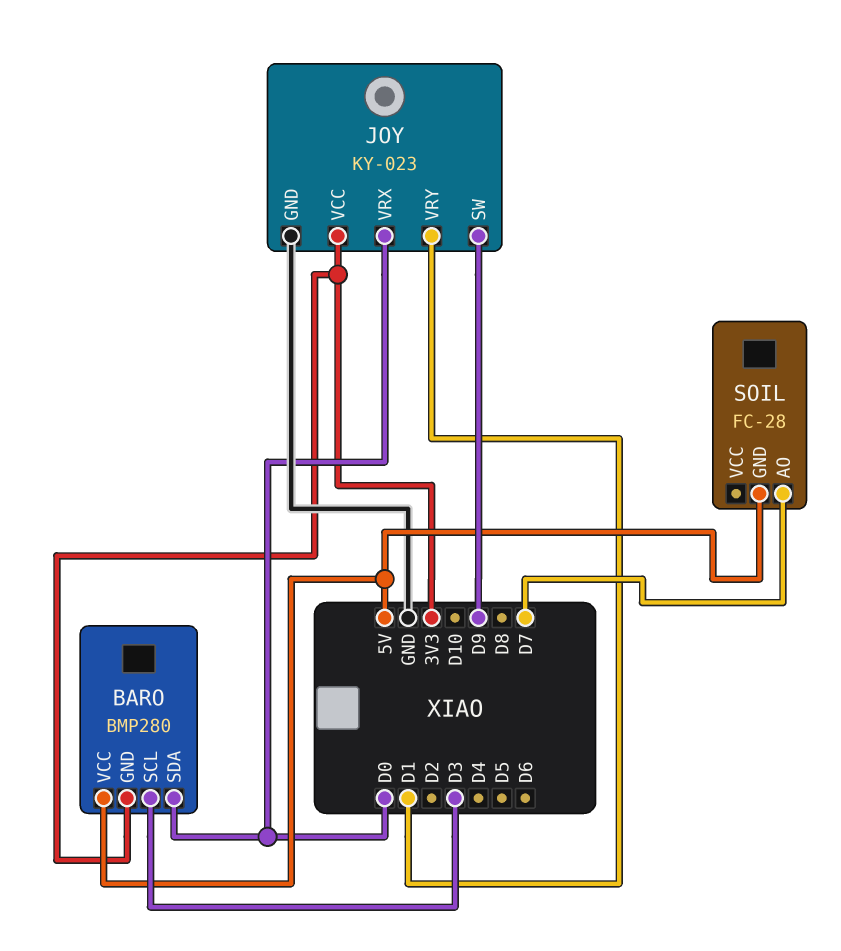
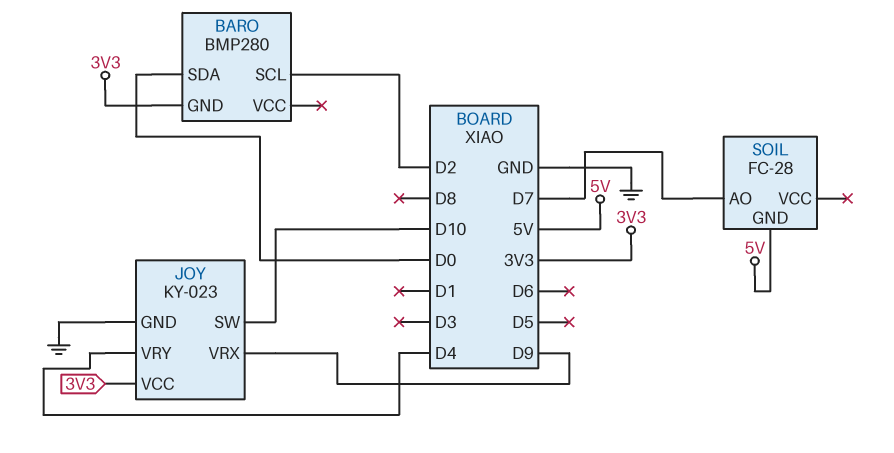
BARO pin SCL: D3 -> D2
BARO pin VCC: 5V -> none
JOY pin SW: D9 -> D10
JOY pin VRX: D0 -> D9
JOY pin VRY: D1 -> D4

